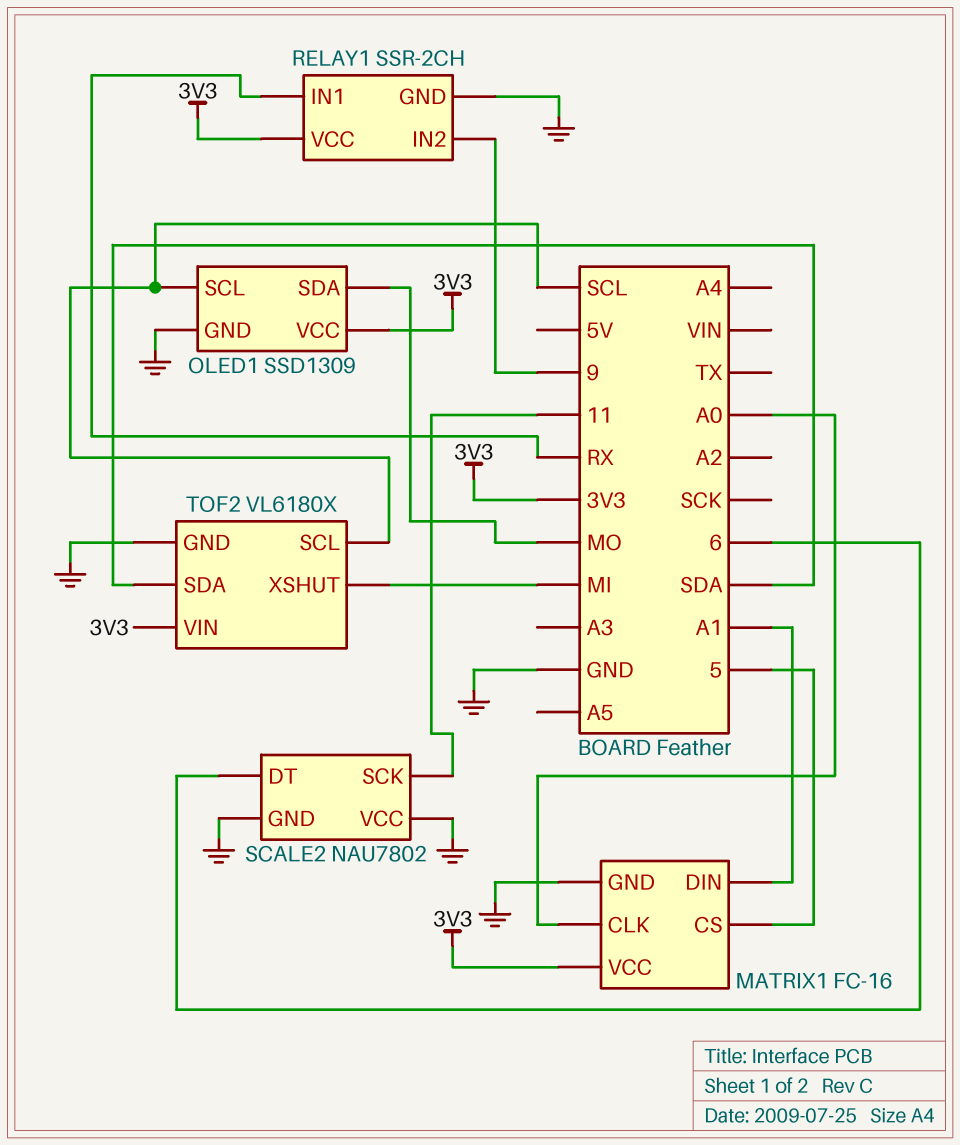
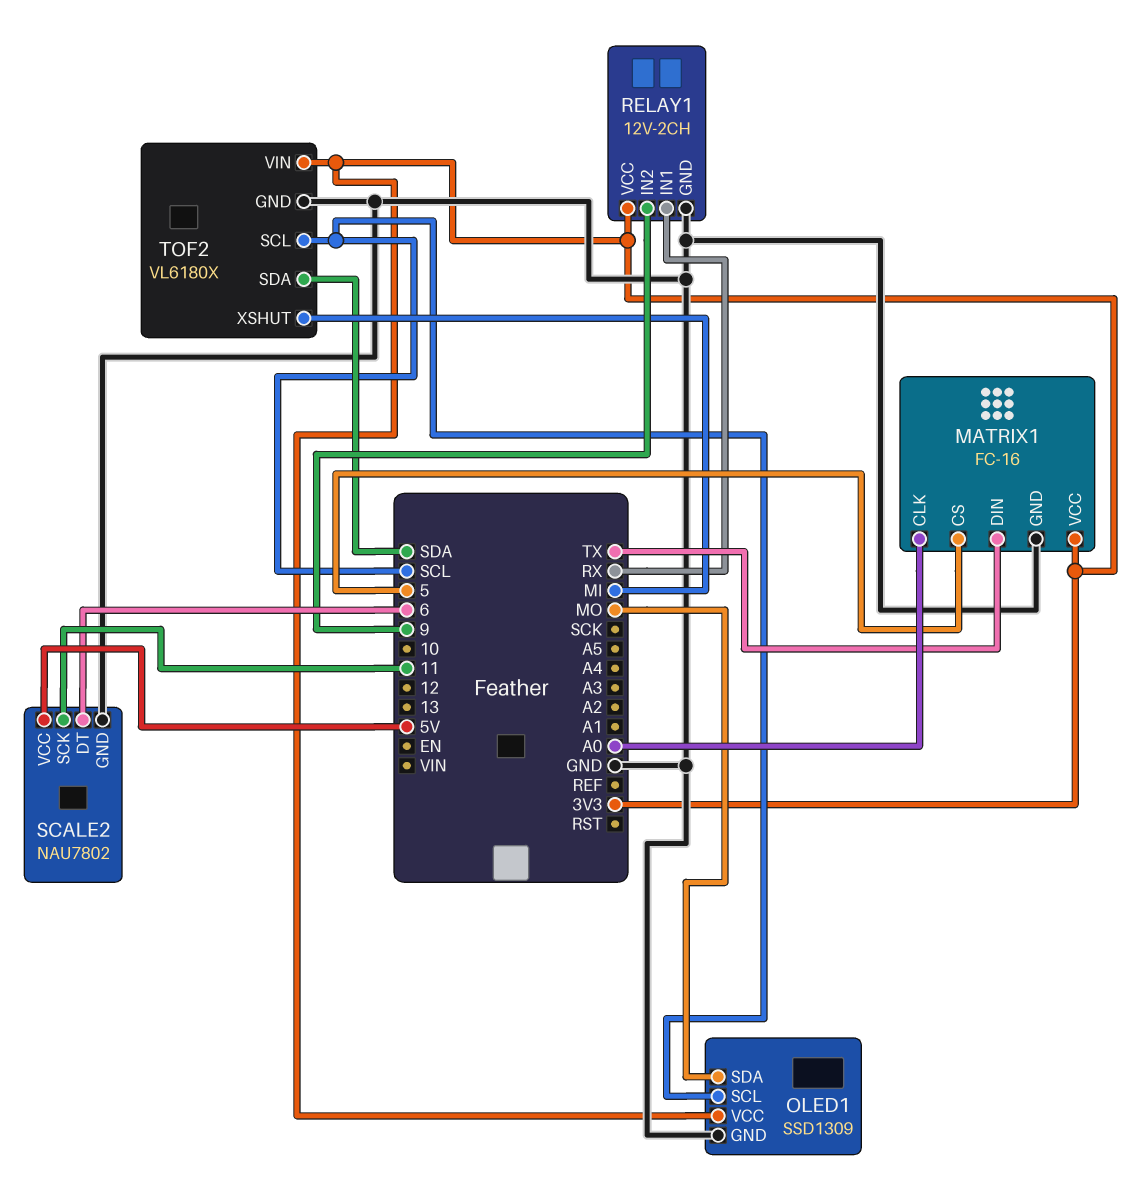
MATRIX1 pin DIN: A1 -> TX
RELAY1: SSR-2CH -> 12V-2CH
SCALE2 pin VCC: GND -> 5V

